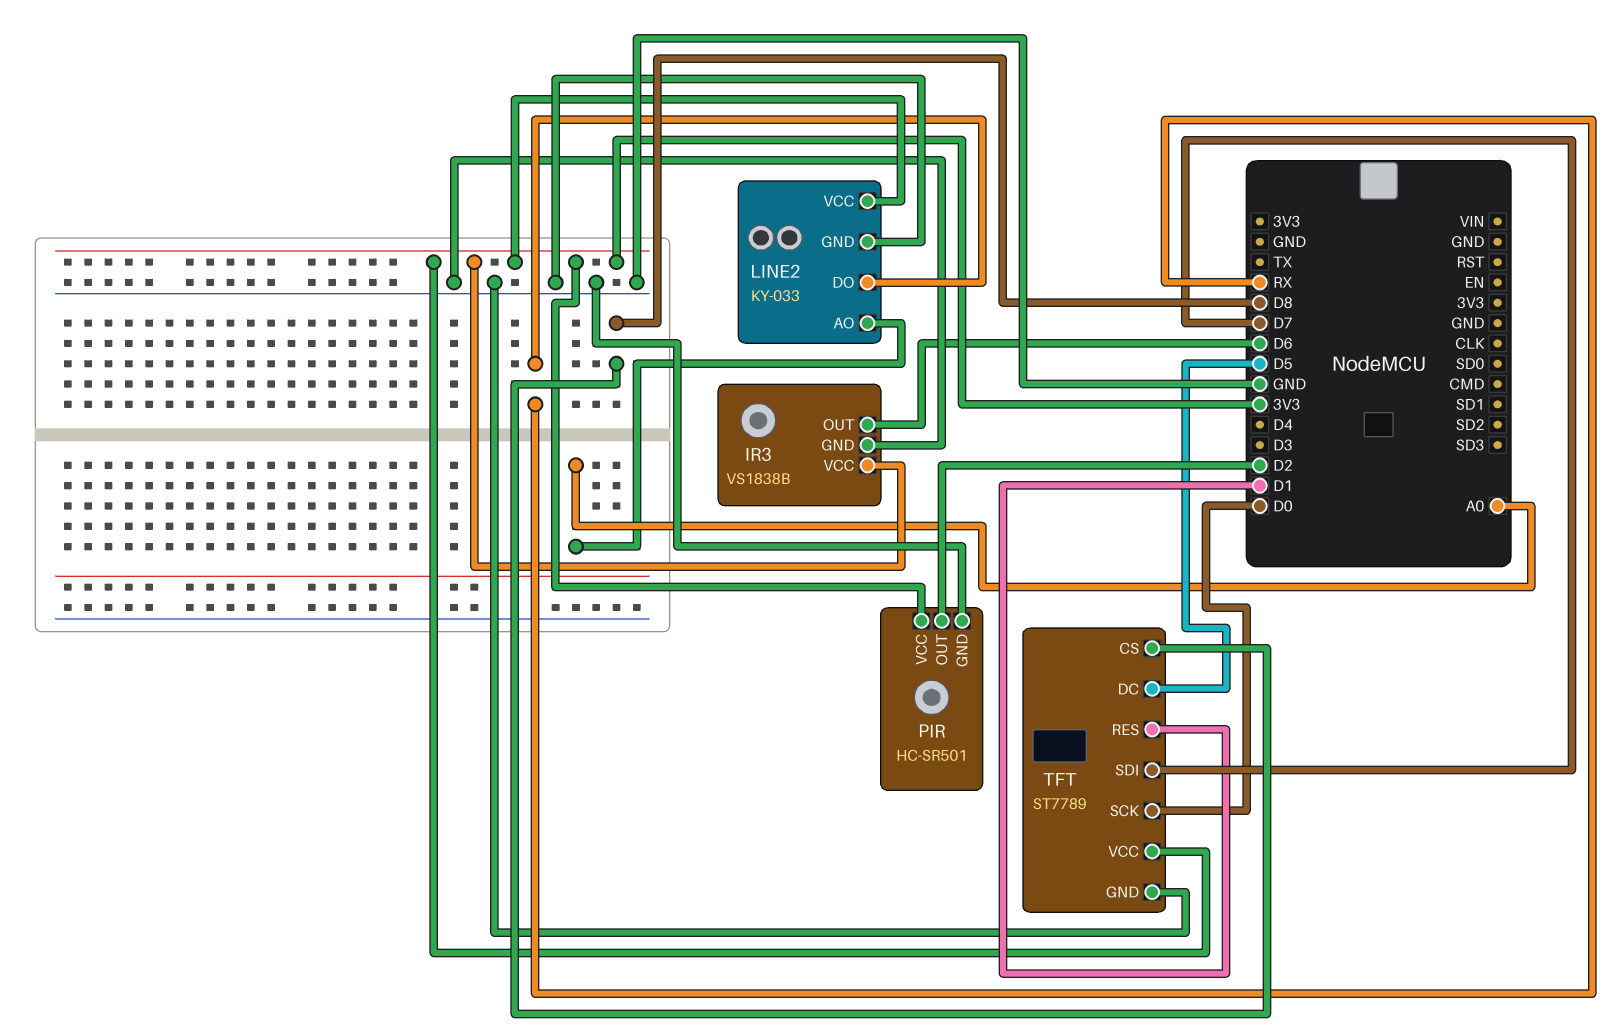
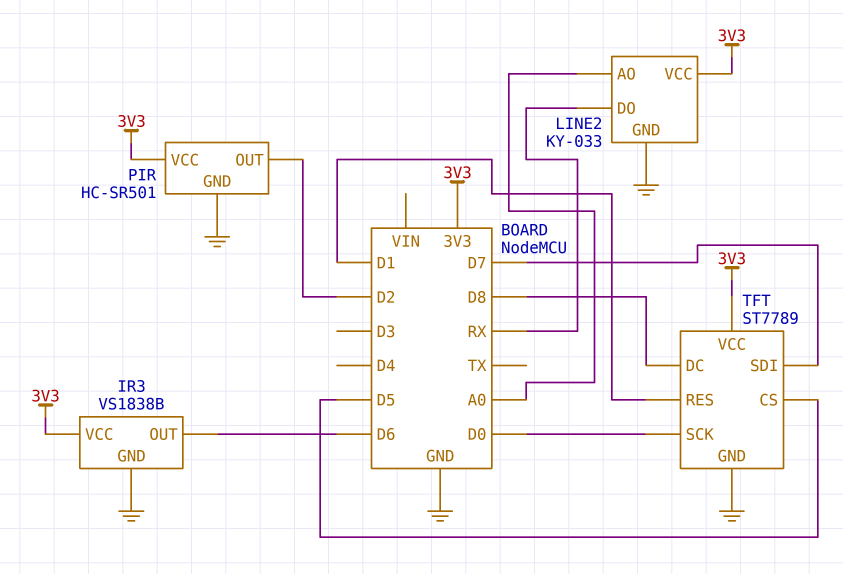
TFT pin CS: D8 -> D5
TFT pin DC: D5 -> D8

